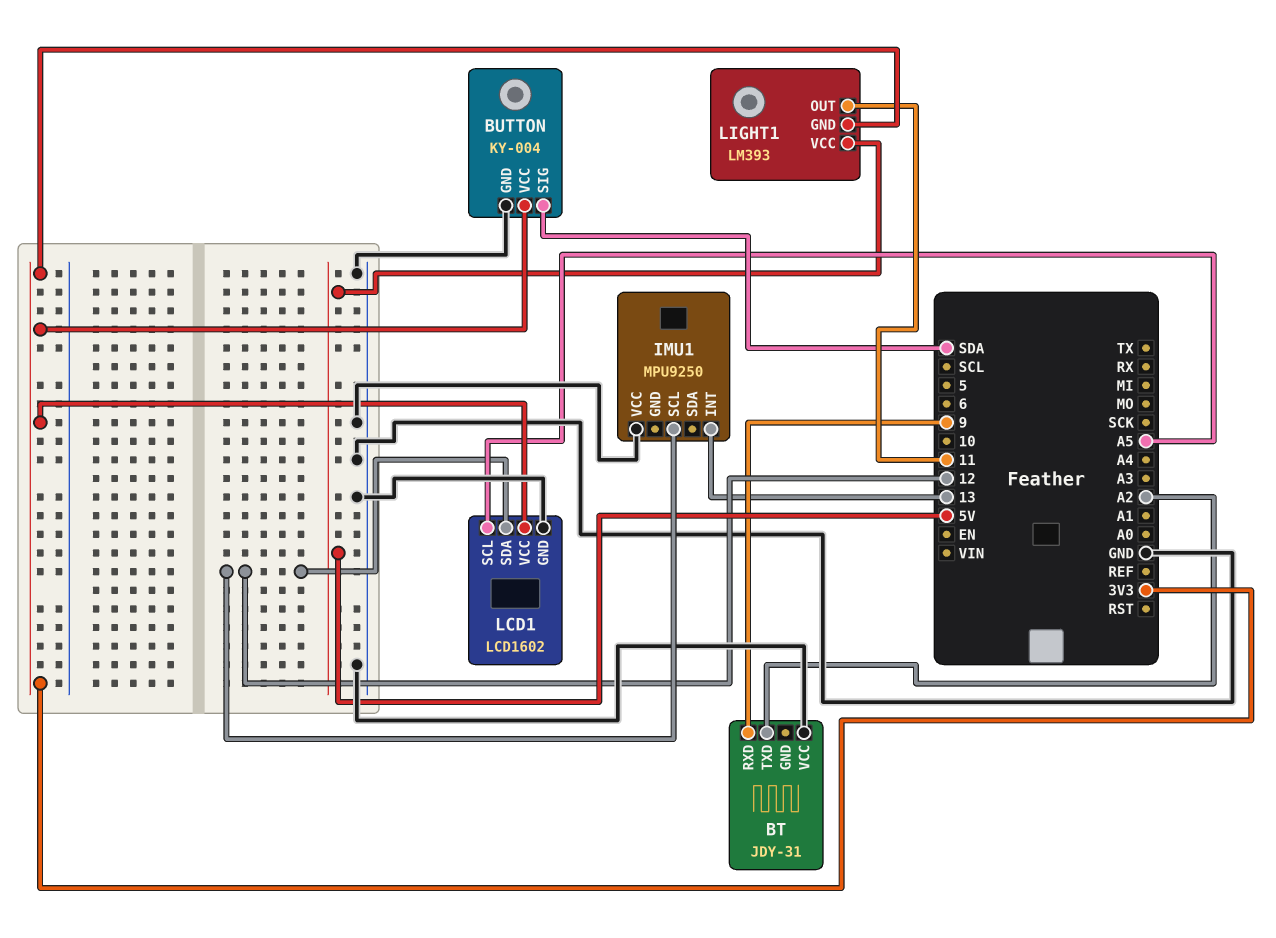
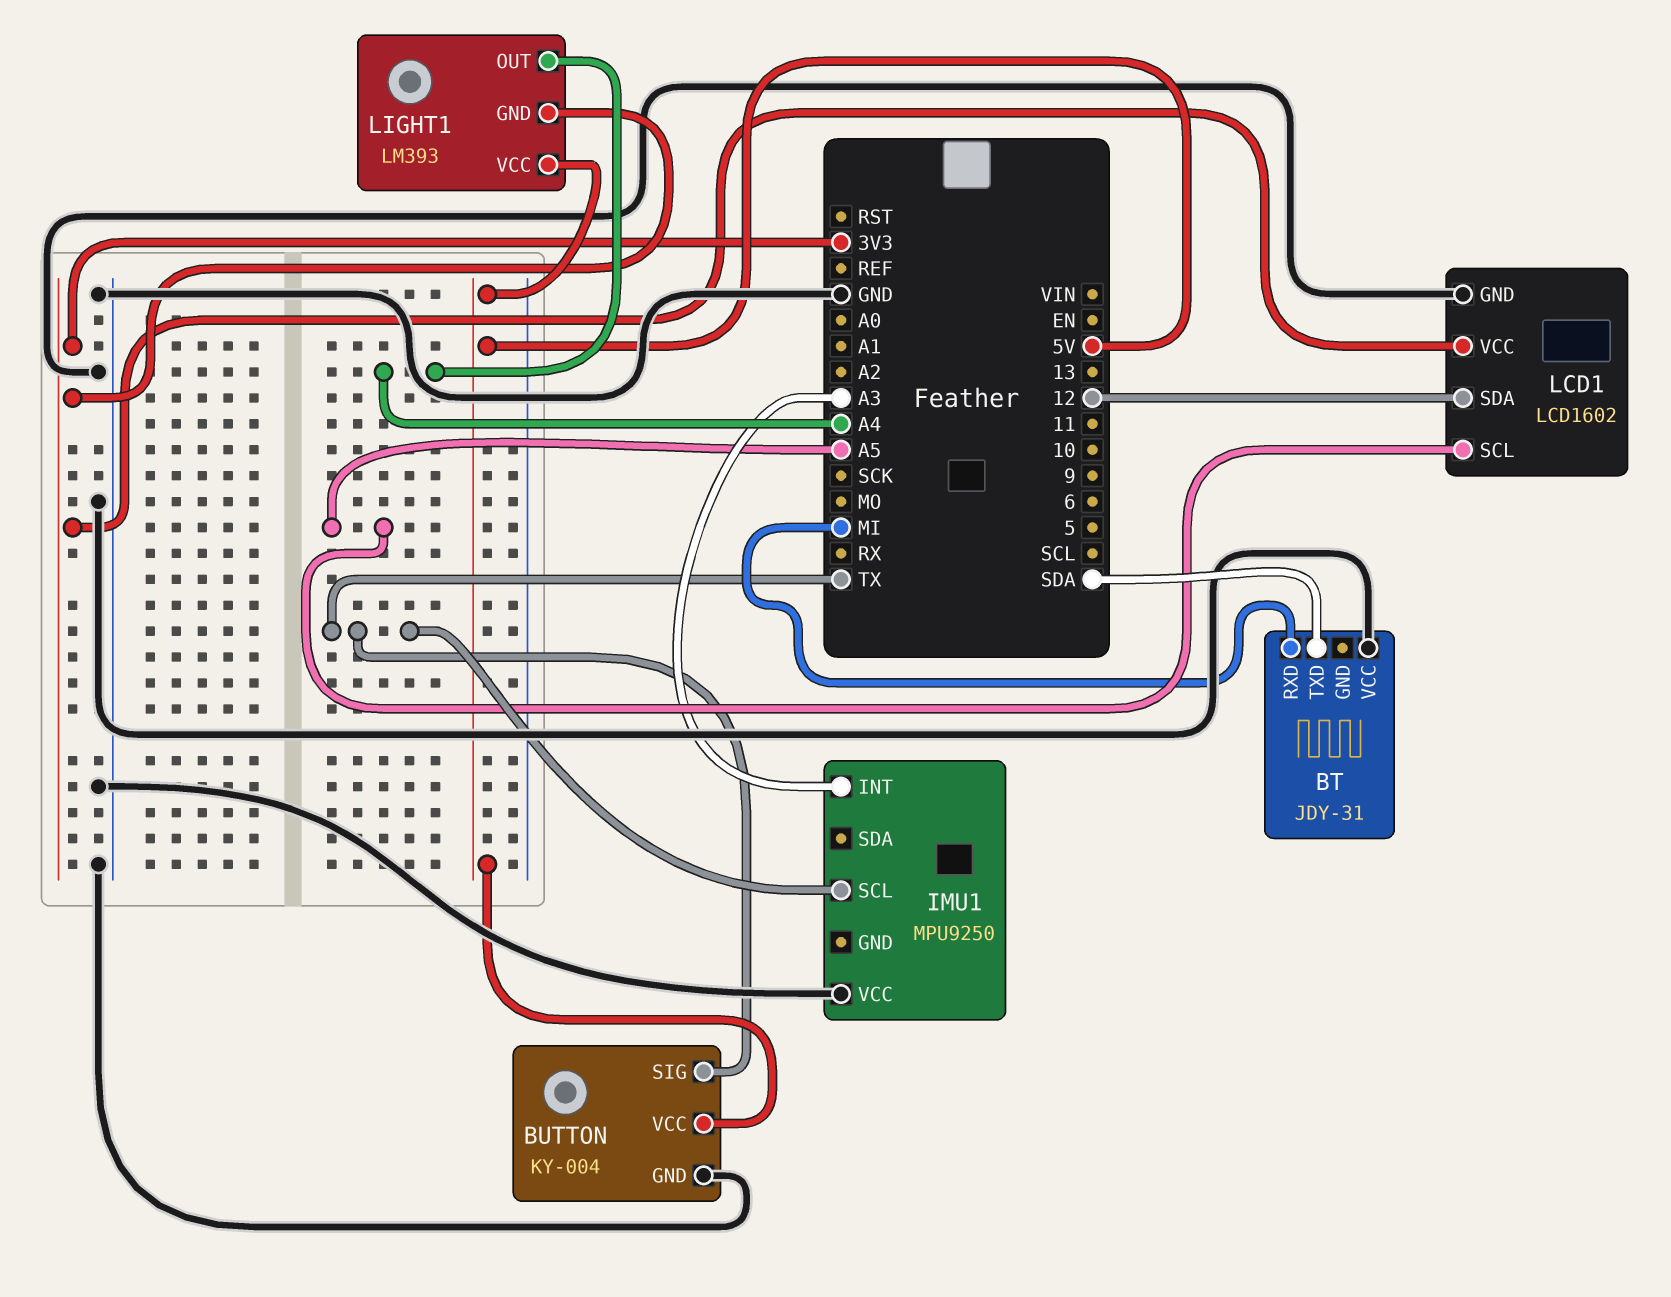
BT pin RXD: 9 -> MI
BT pin TXD: A2 -> SDA
BUTTON pin SIG: SDA -> TX
BUTTON pin VCC: 3V3 -> 5V
IMU1 pin INT: 13 -> A3
IMU1 pin SCL: 12 -> TX
LIGHT1 pin OUT: 11 -> A4

